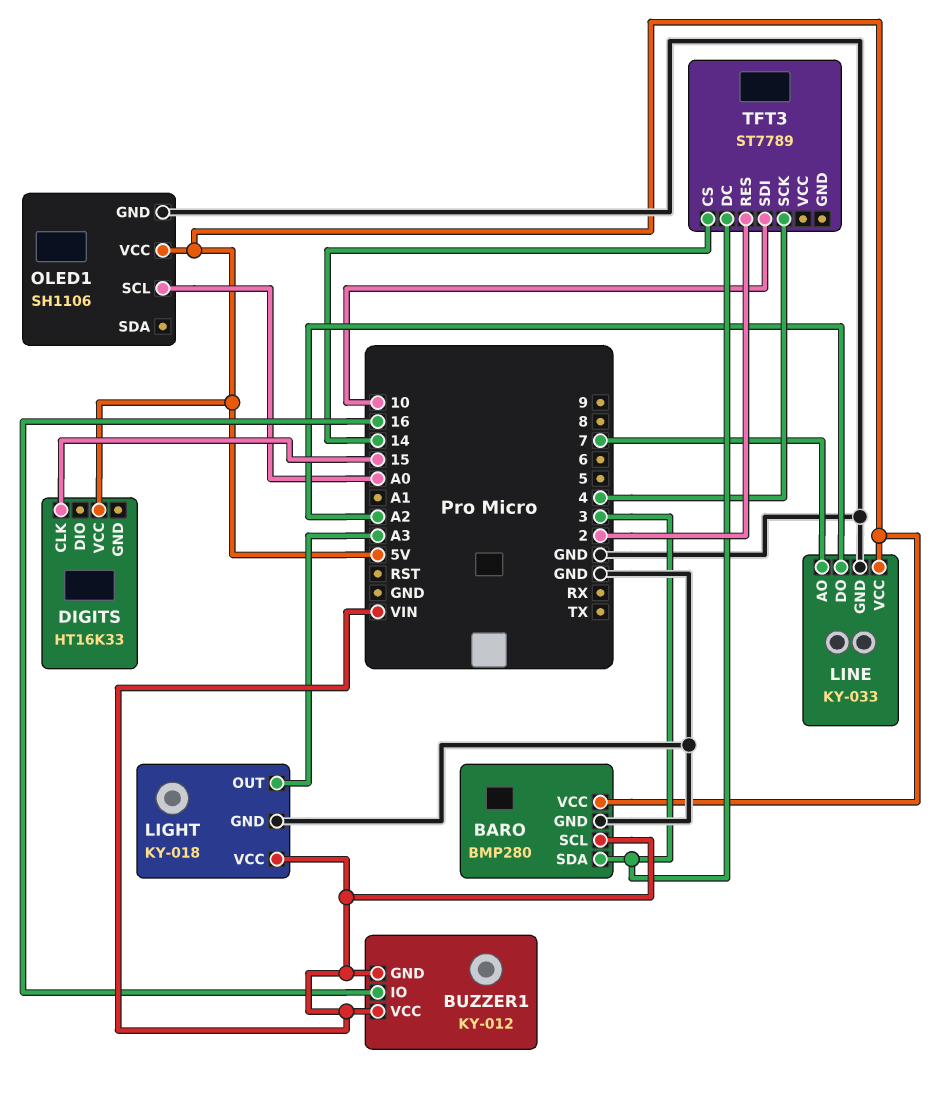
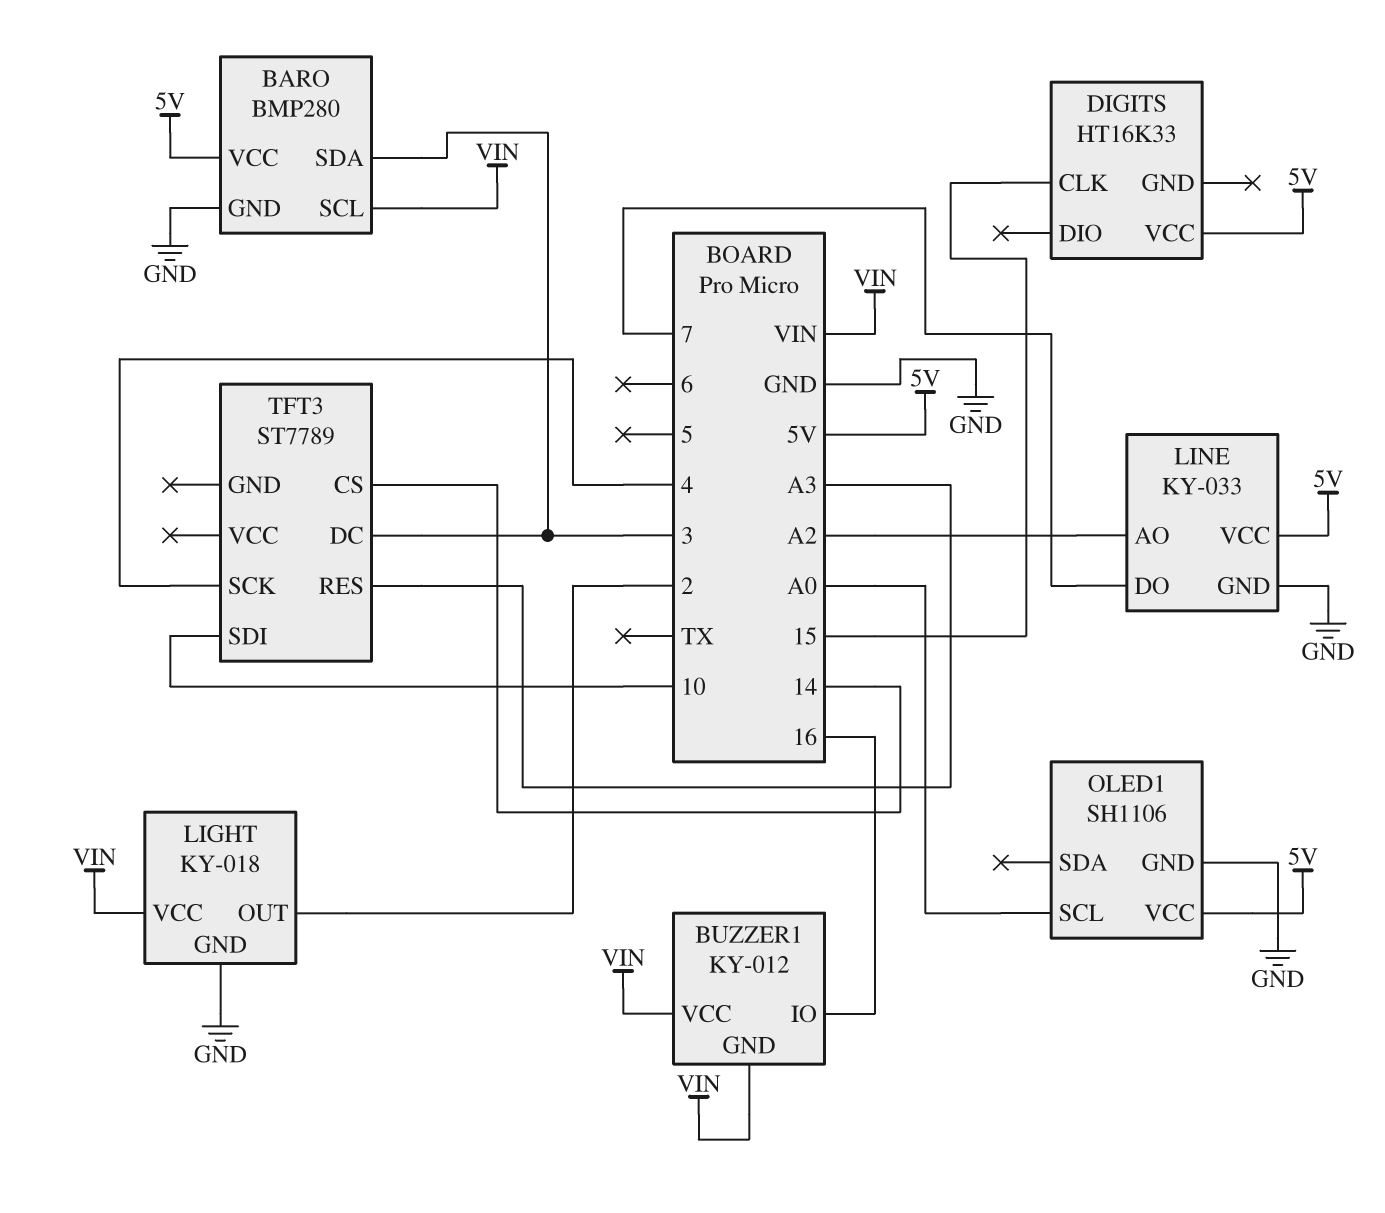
LIGHT pin OUT: A3 -> 2
LINE pin AO: 7 -> A2
LINE pin DO: A2 -> 7
TFT3 pin RES: 2 -> A3

